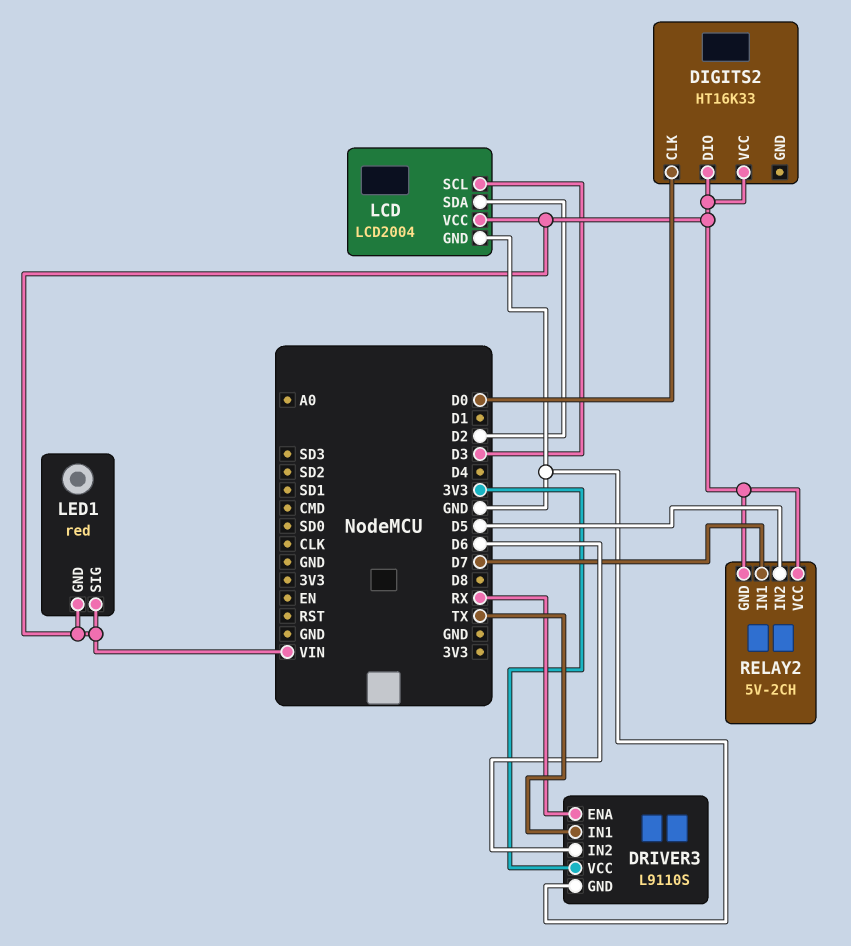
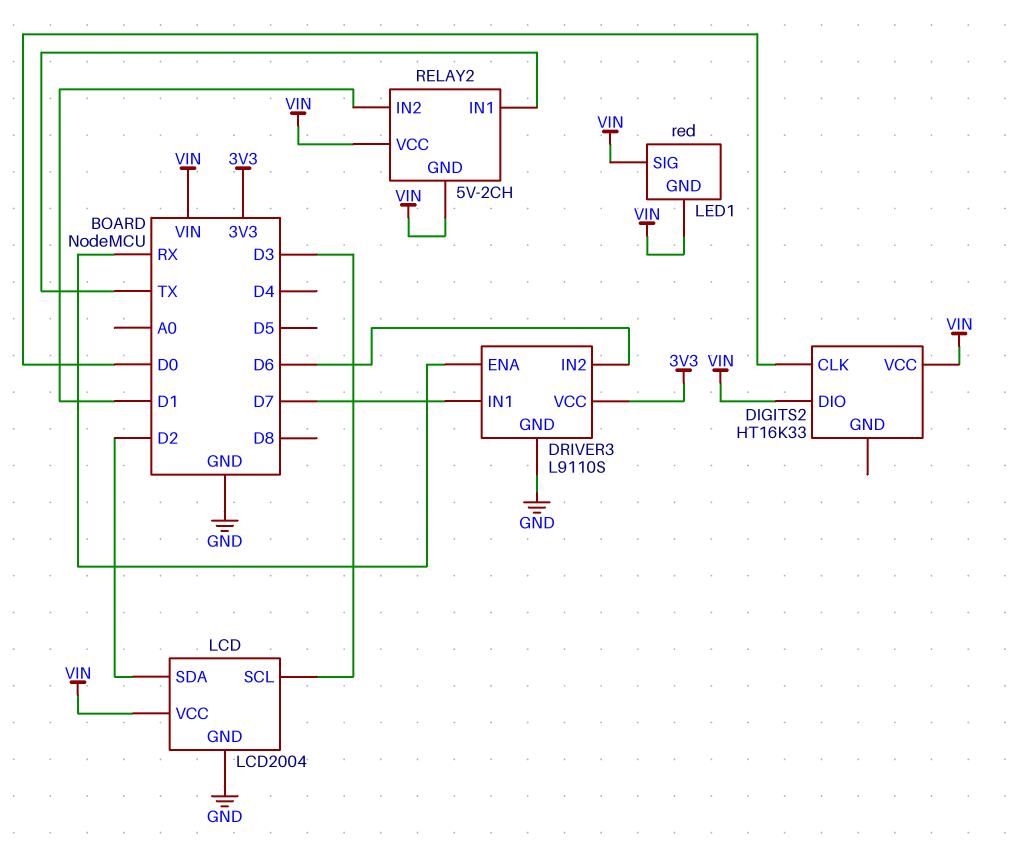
DRIVER3 pin IN1: TX -> D7
RELAY2 pin IN1: D7 -> TX
RELAY2 pin IN2: D5 -> D1

